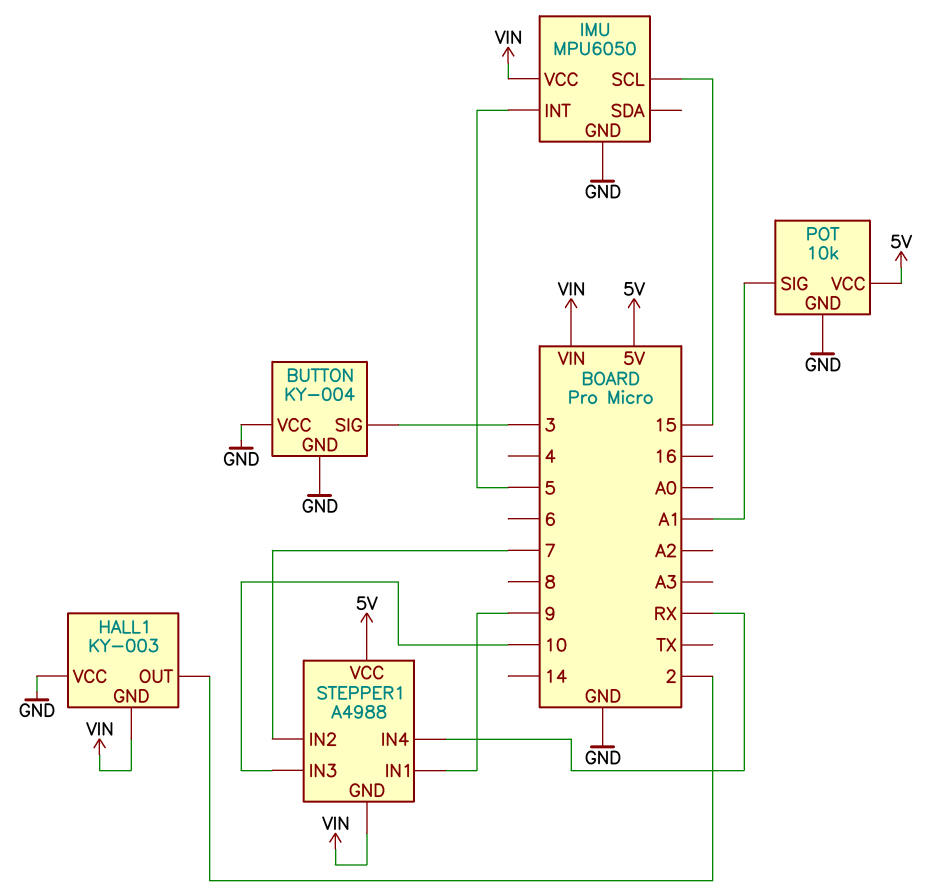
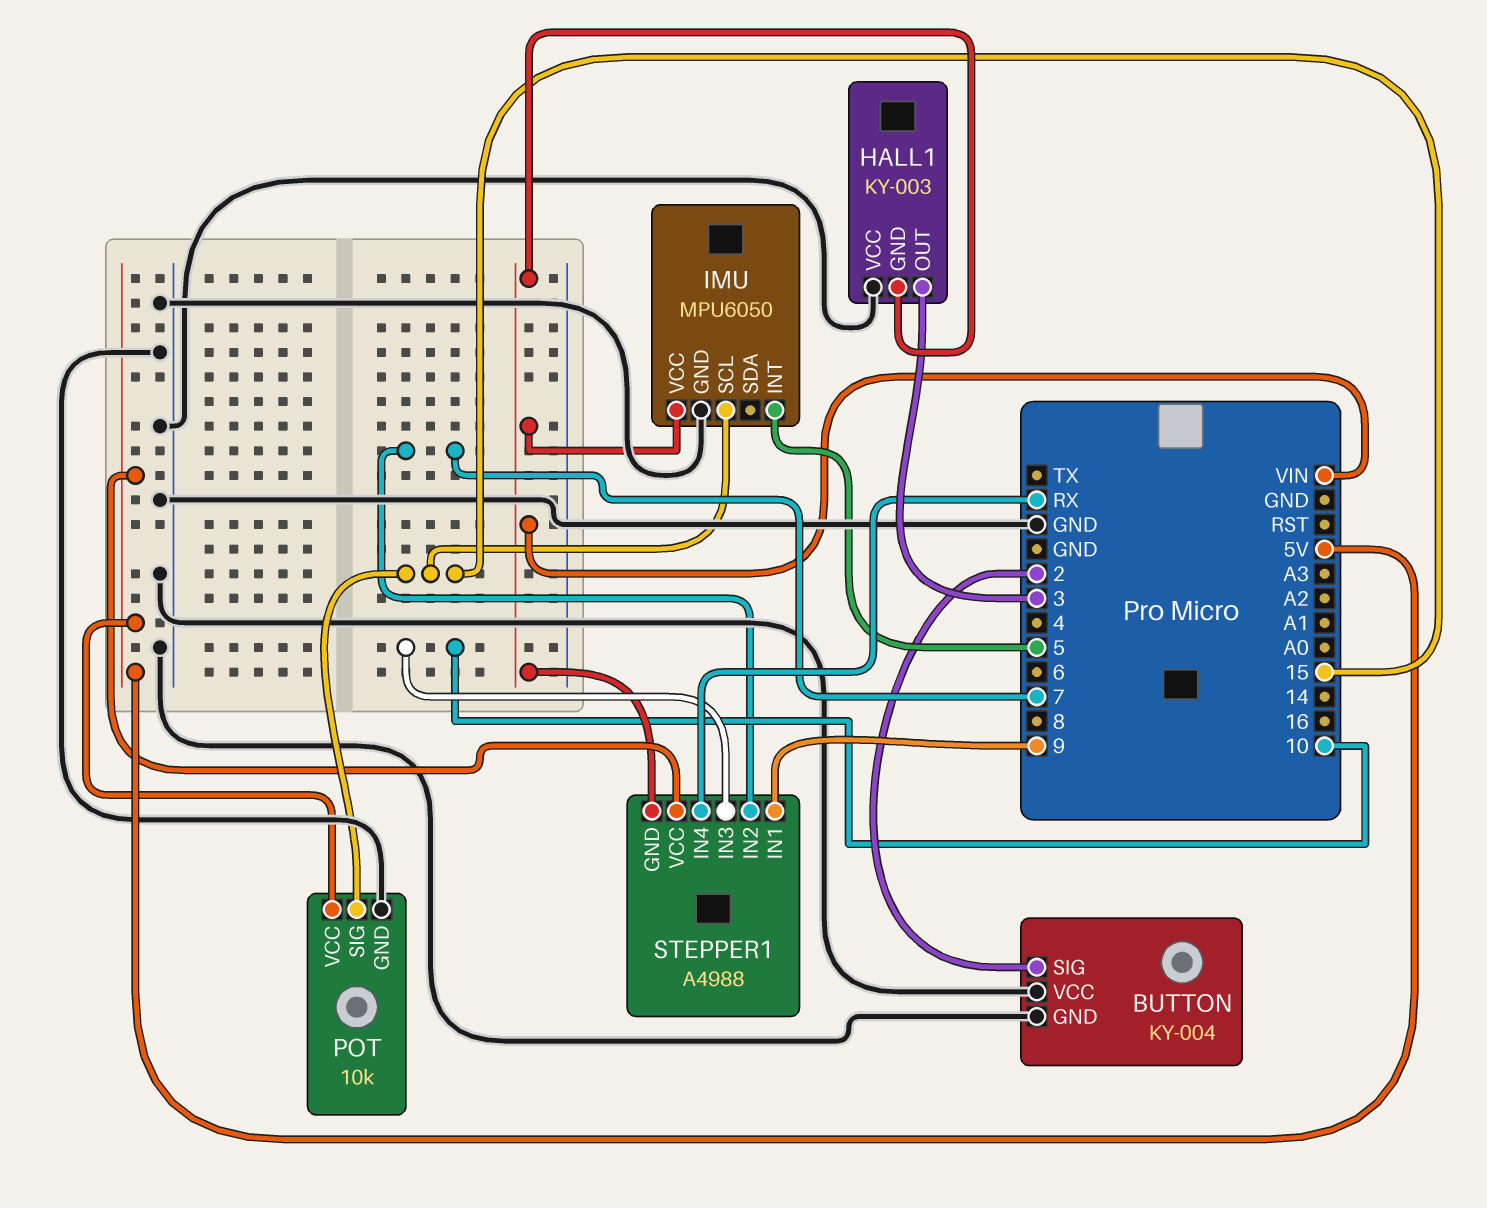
BUTTON pin SIG: 3 -> 2
HALL1 pin OUT: 2 -> 3
POT pin SIG: A1 -> 15

